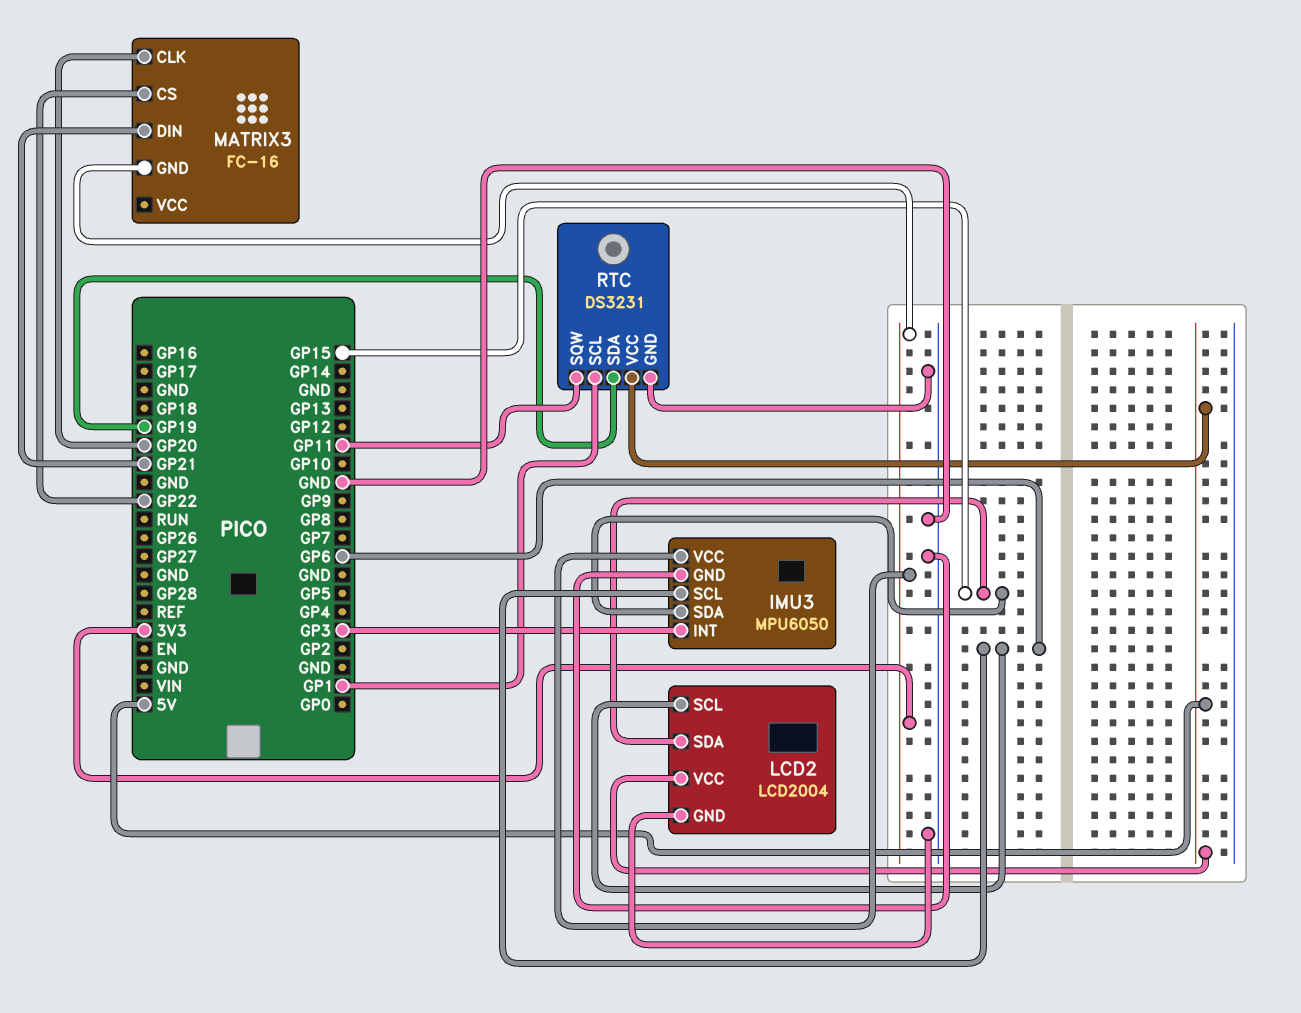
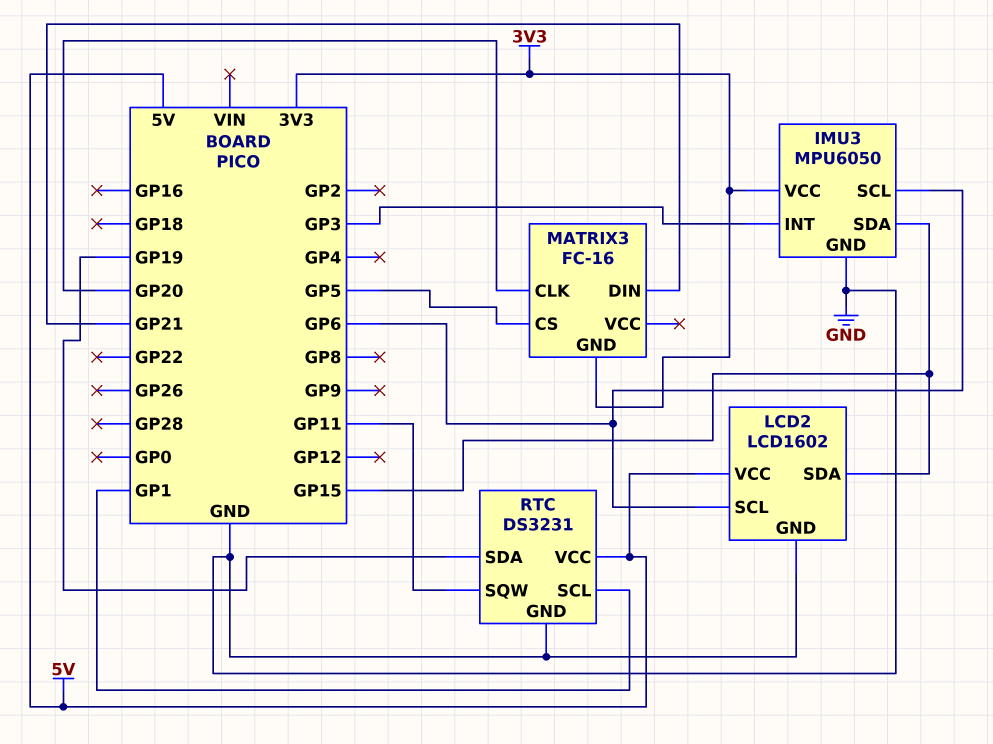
LCD2: LCD2004 -> LCD1602
MATRIX3 pin CS: GP22 -> GP5

